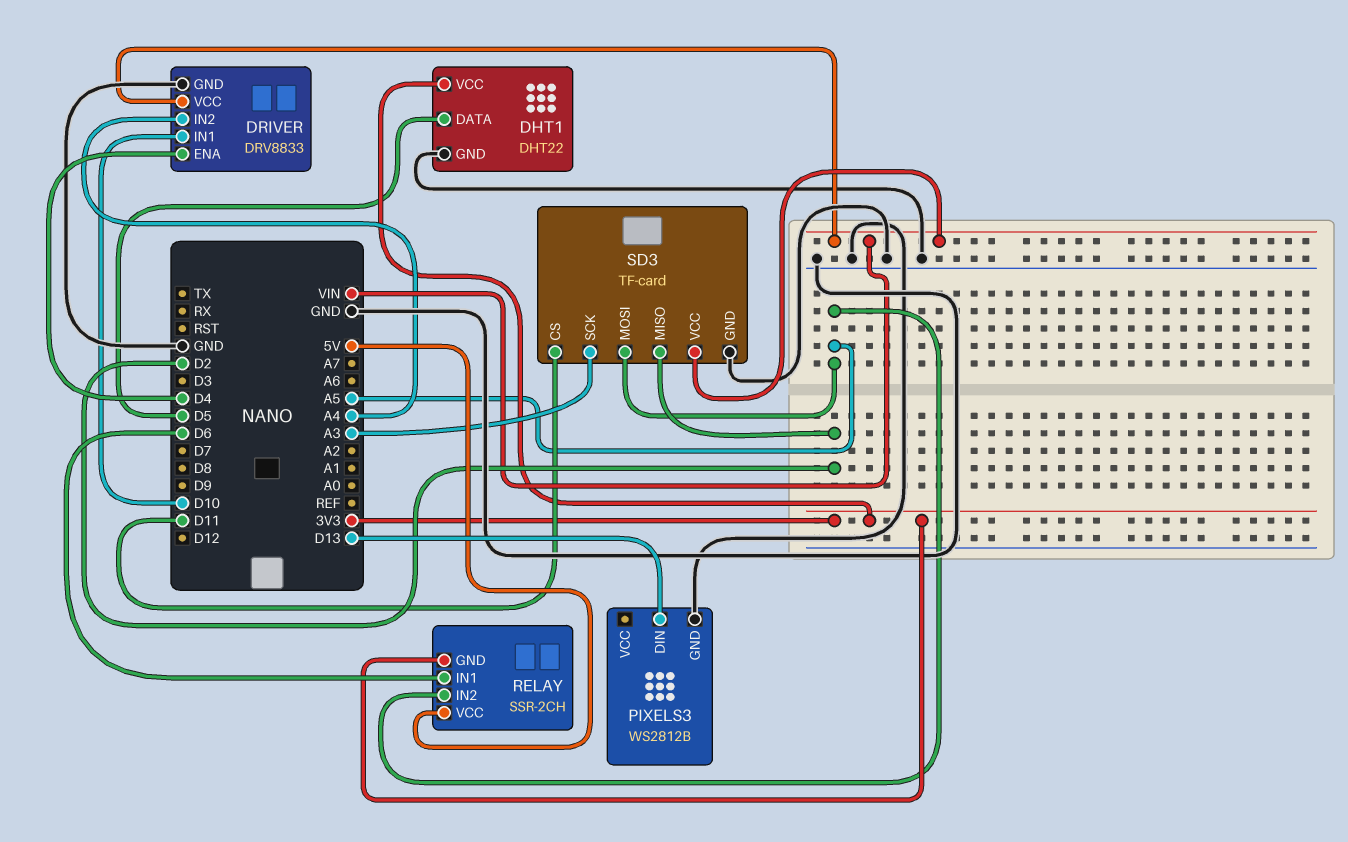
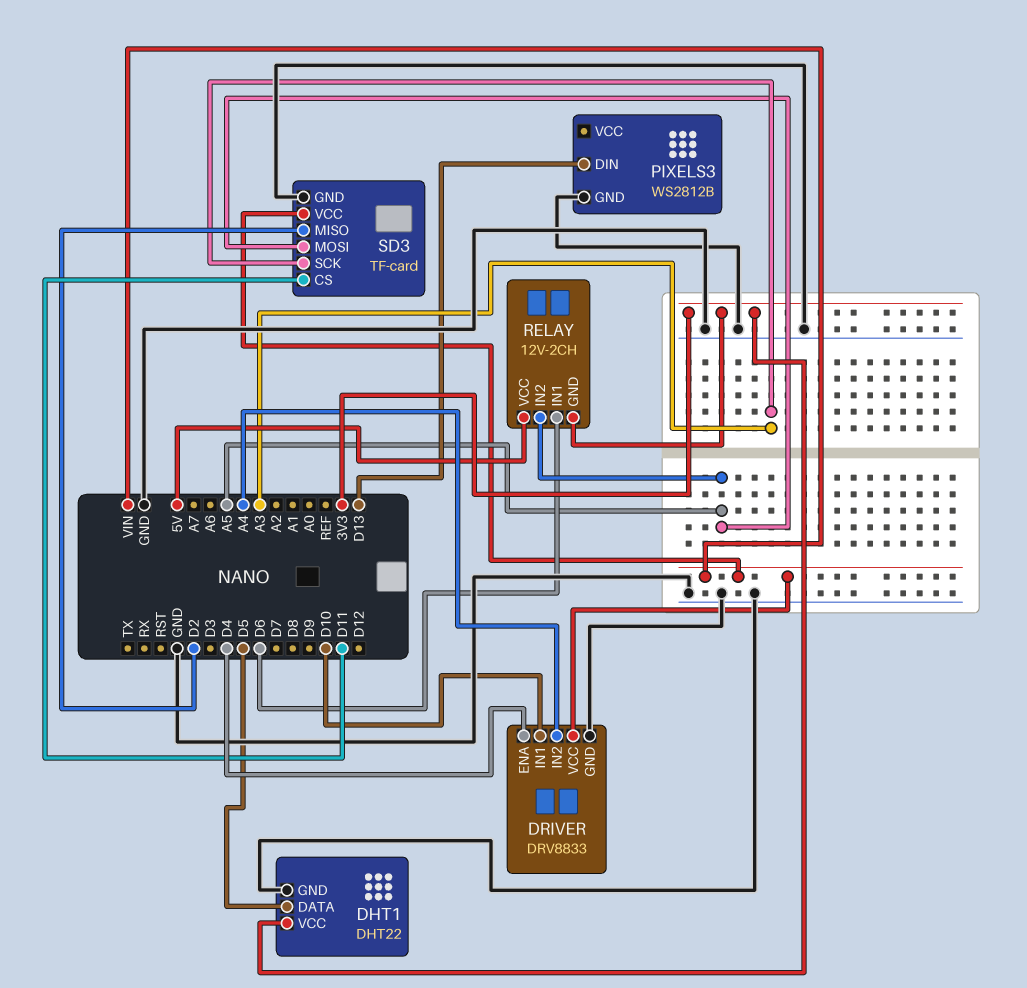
RELAY: SSR-2CH -> 12V-2CH

